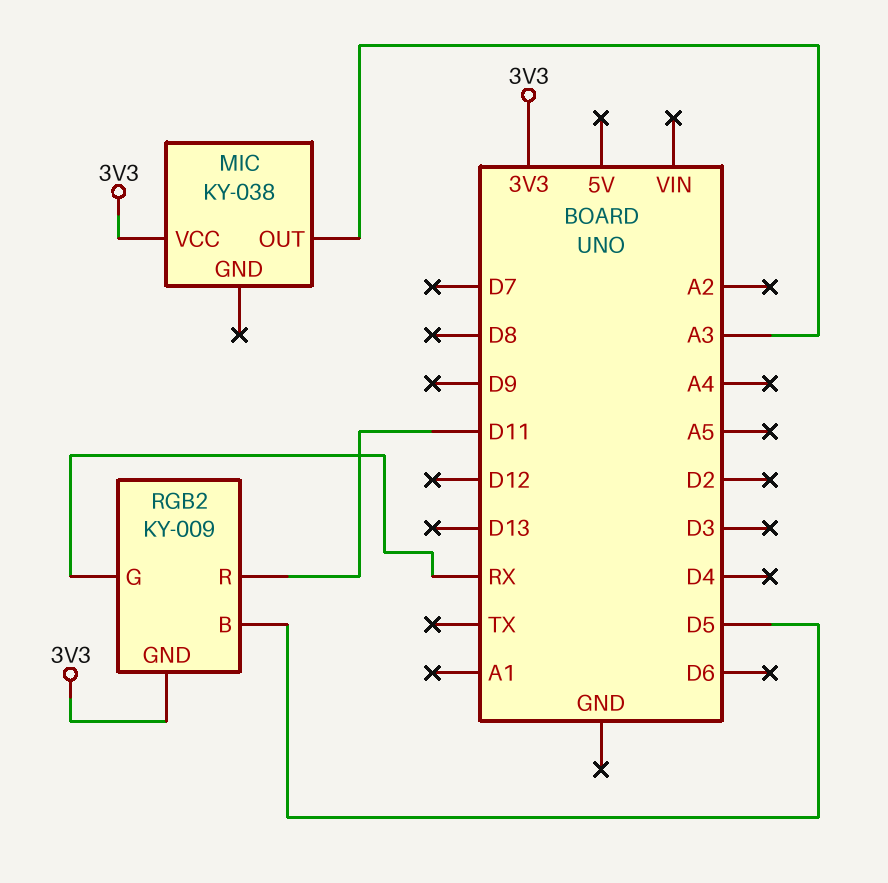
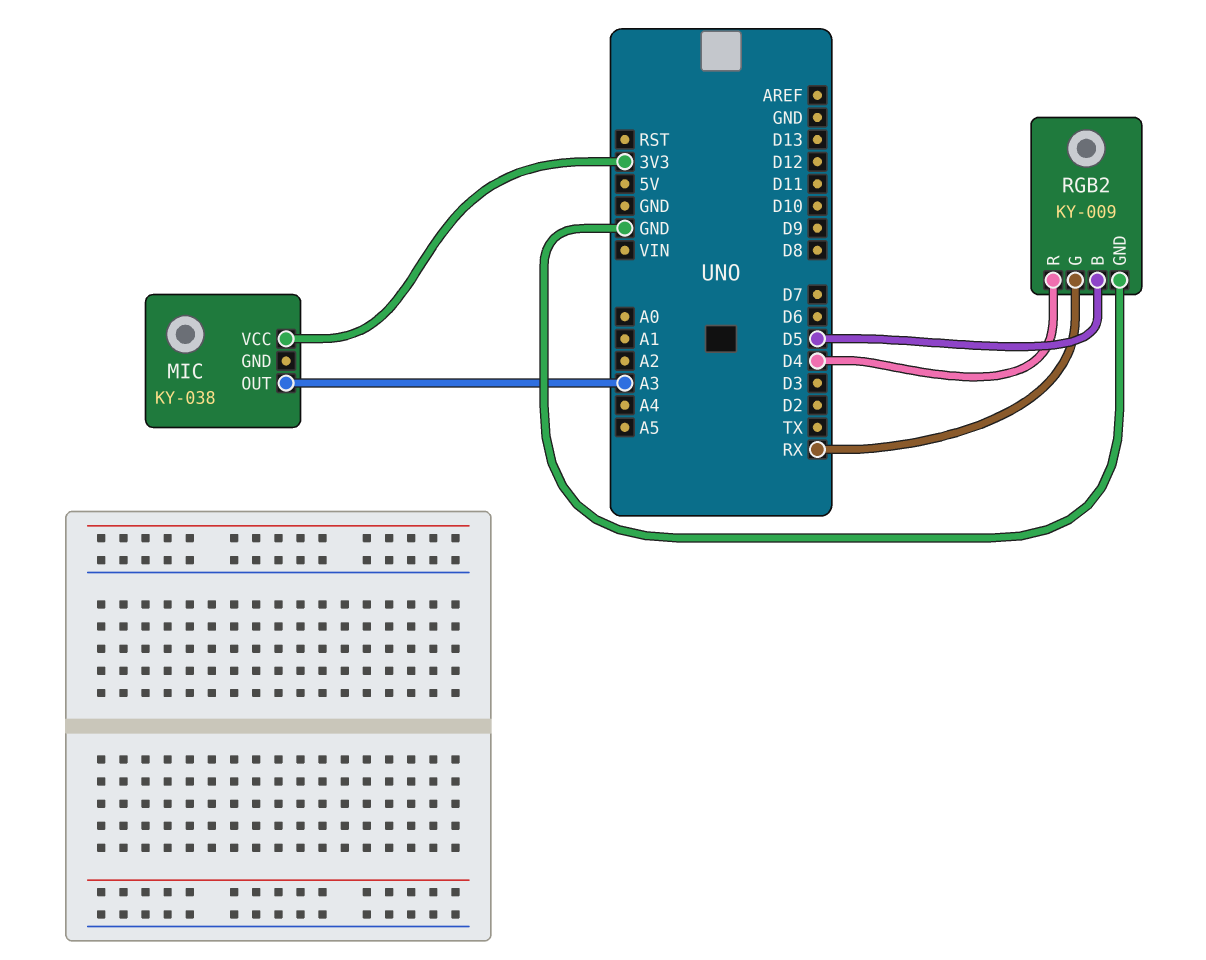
RGB2 pin GND: 3V3 -> GND
RGB2 pin R: D11 -> D4

